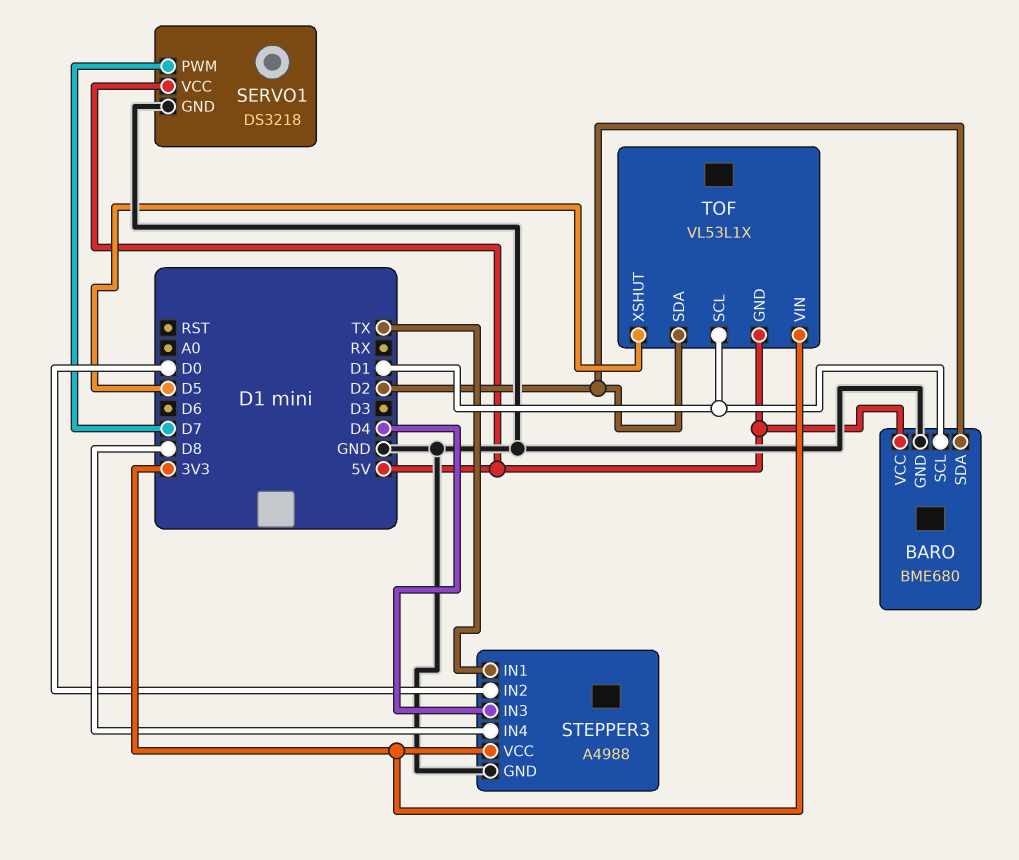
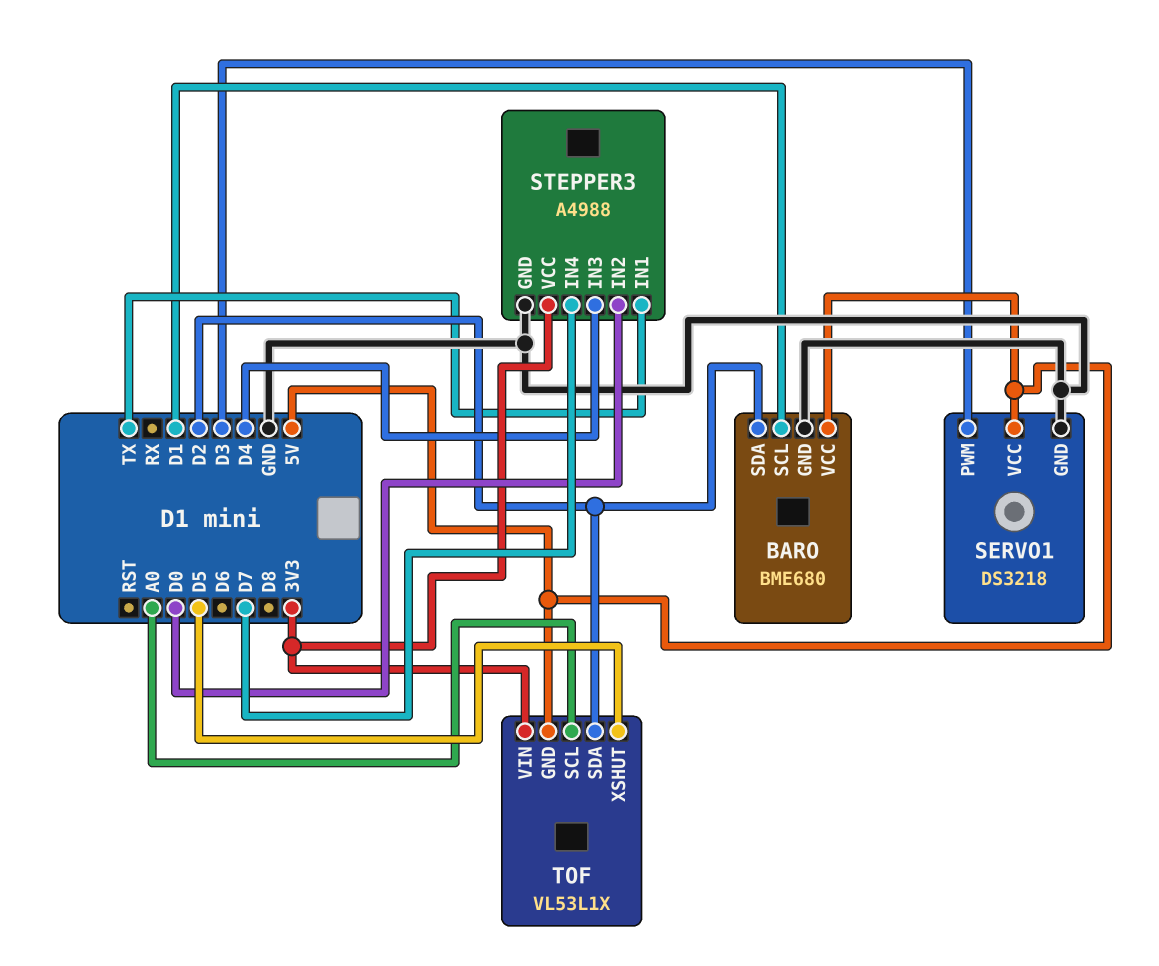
SERVO1 pin PWM: D7 -> D3
STEPPER3 pin IN4: D8 -> D7
TOF pin SCL: D1 -> A0

